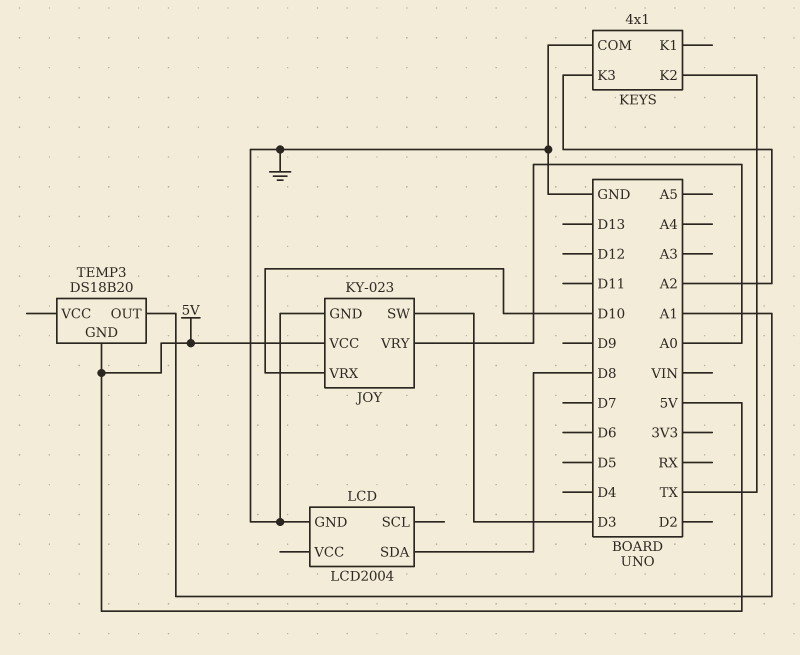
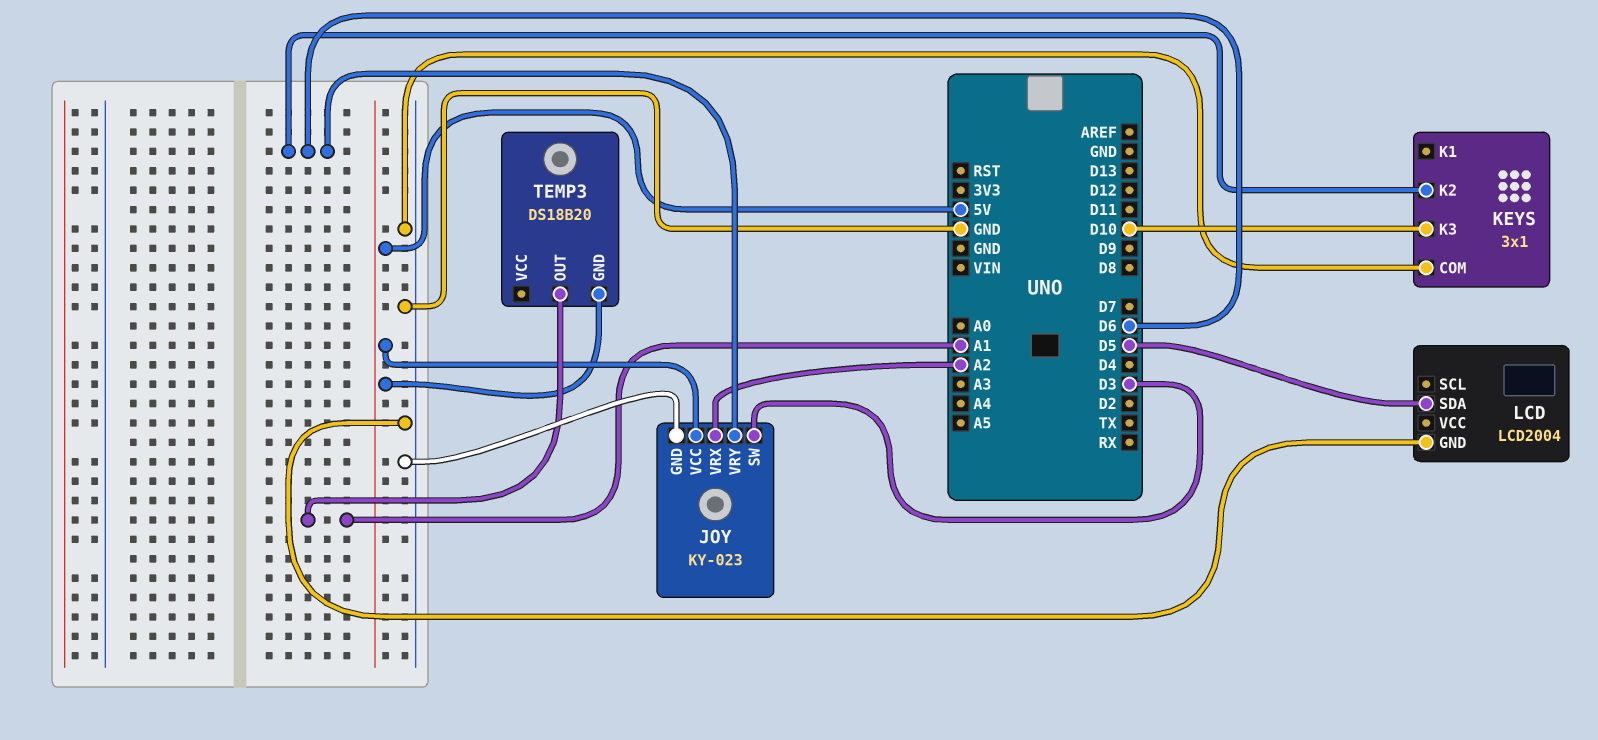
JOY pin VRX: D10 -> A2
JOY pin VRY: A0 -> D6
KEYS: 4x1 -> 3x1
KEYS pin K2: TX -> D6
KEYS pin K3: A2 -> D10
LCD pin SDA: D8 -> D5

